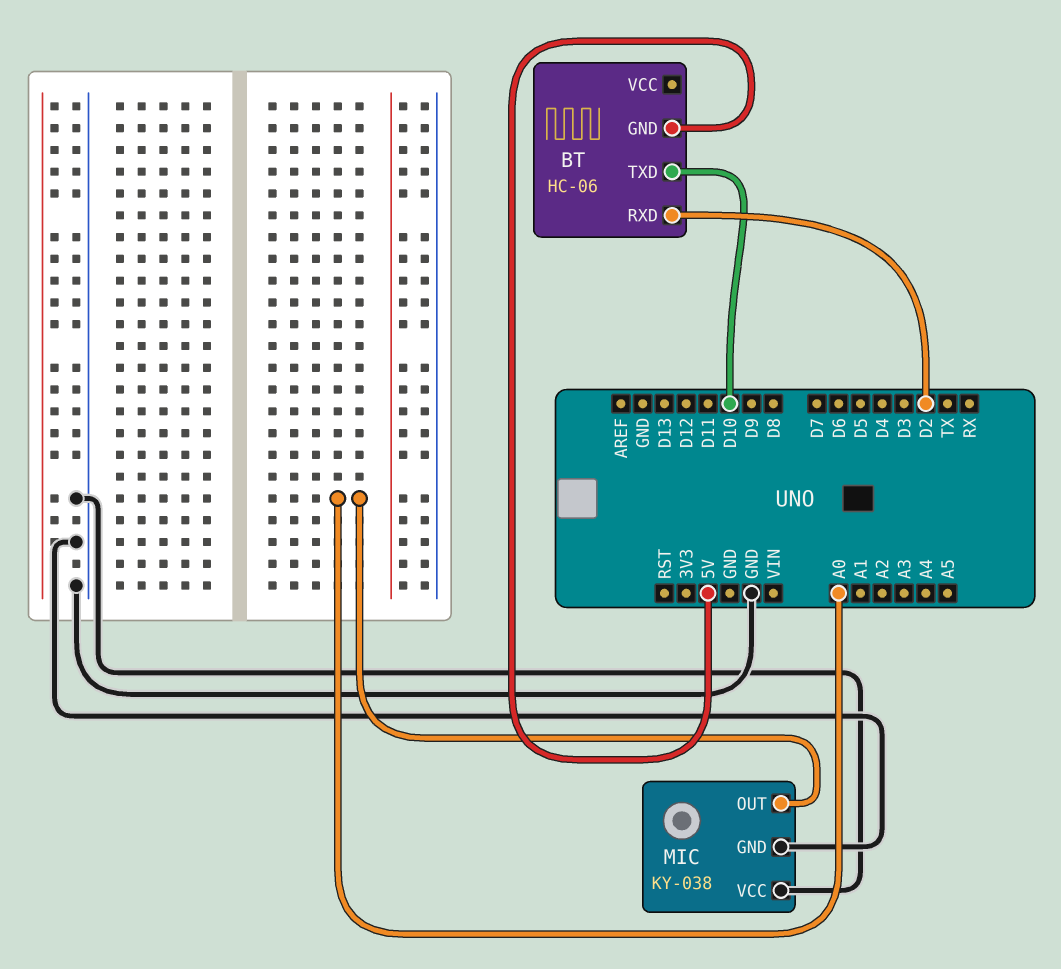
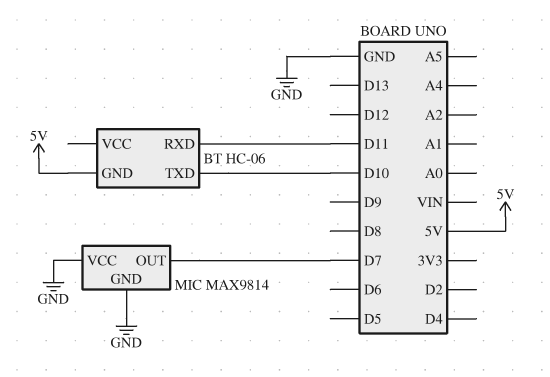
BT pin RXD: D2 -> D11
MIC: KY-038 -> MAX9814
MIC pin OUT: A0 -> D7

